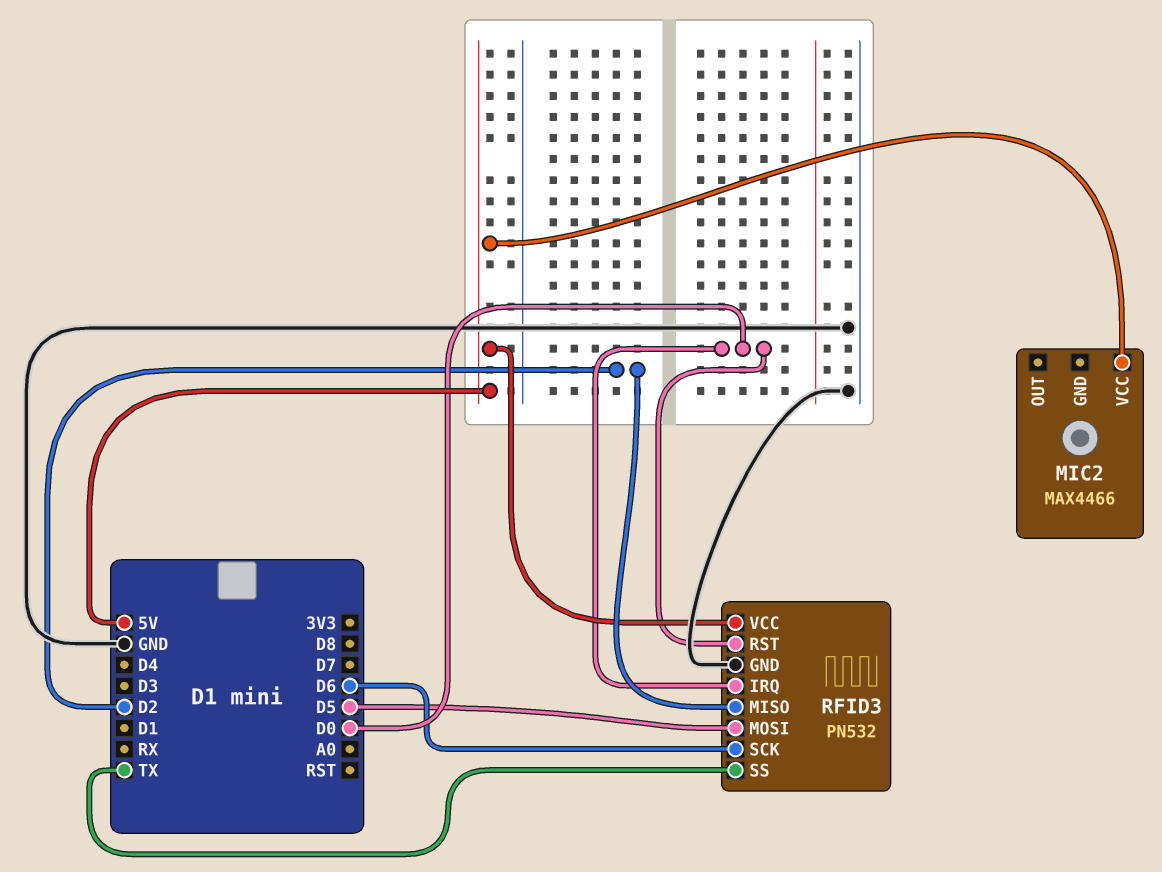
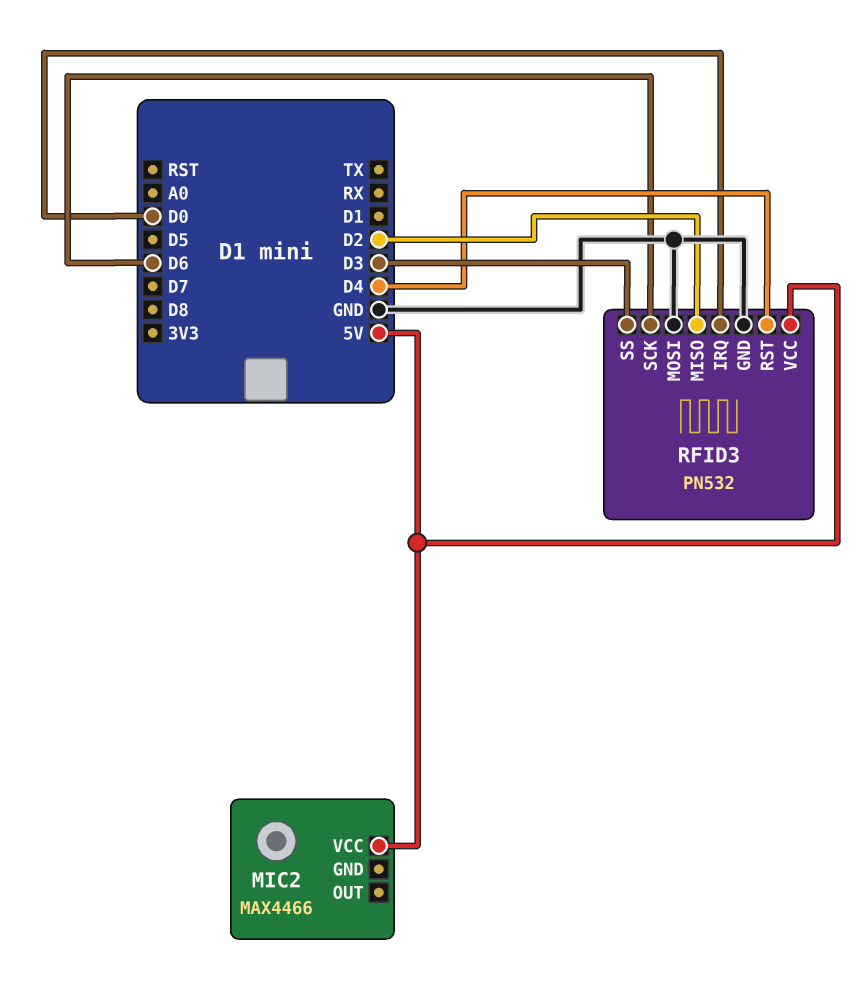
RFID3 pin MOSI: D5 -> GND
RFID3 pin RST: D0 -> D4
RFID3 pin SS: TX -> D3

